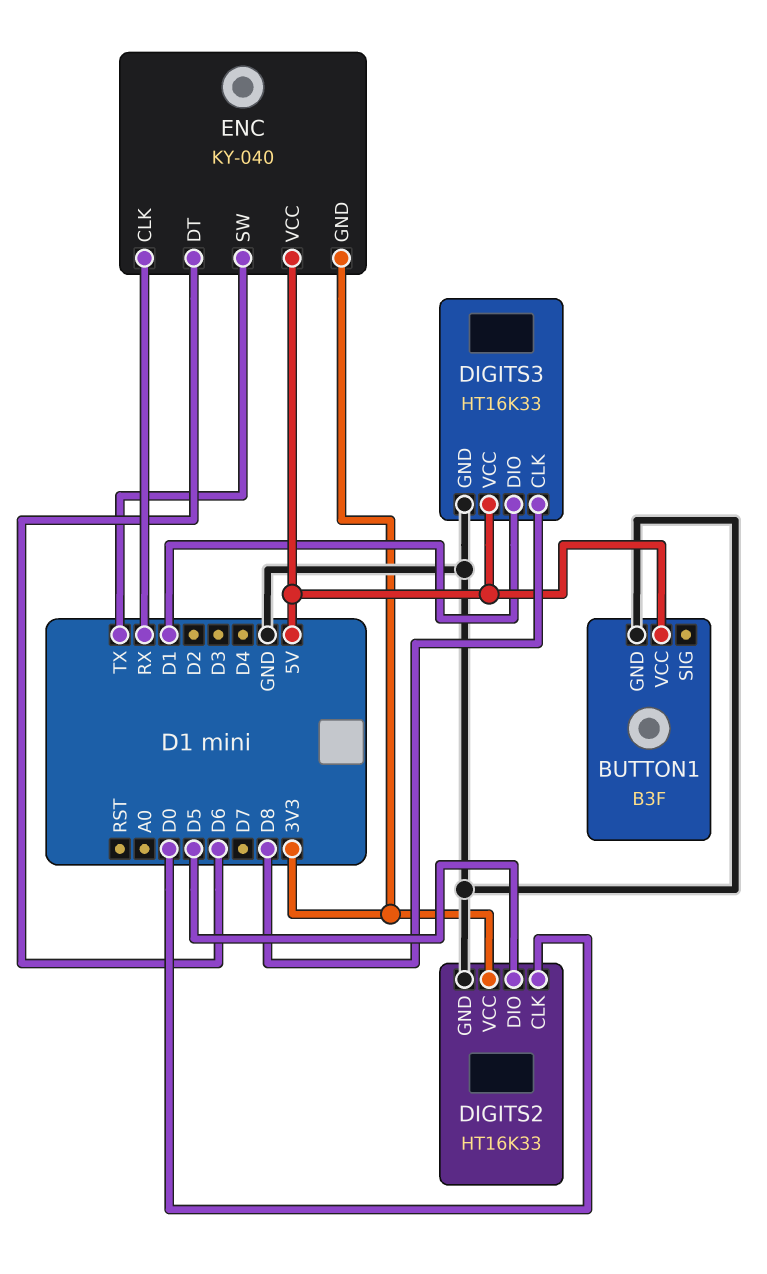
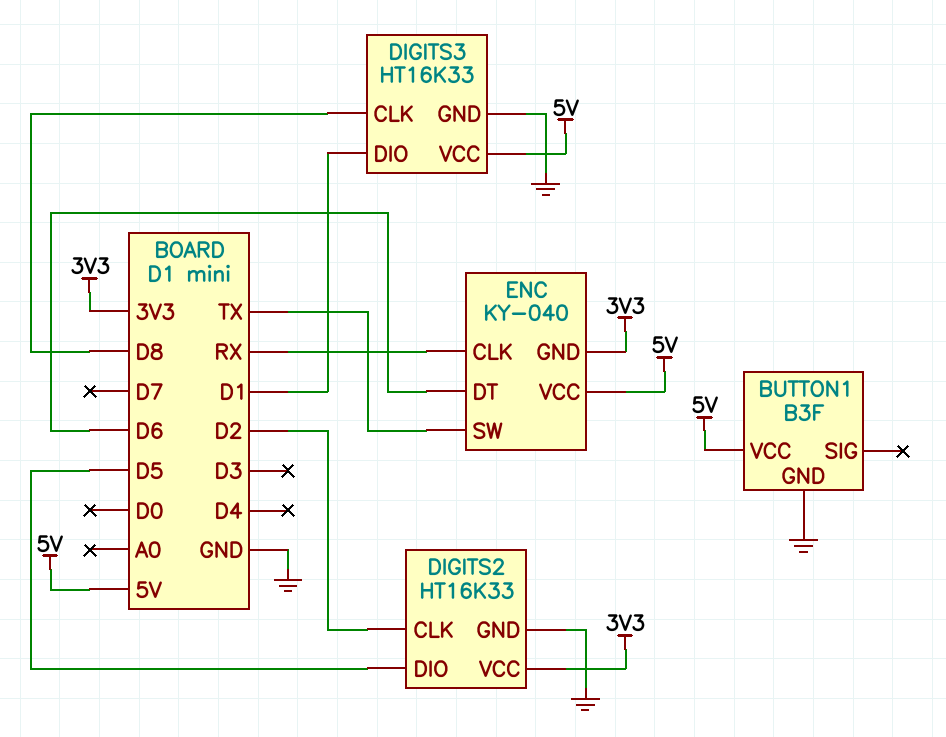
DIGITS2 pin CLK: D0 -> D2

